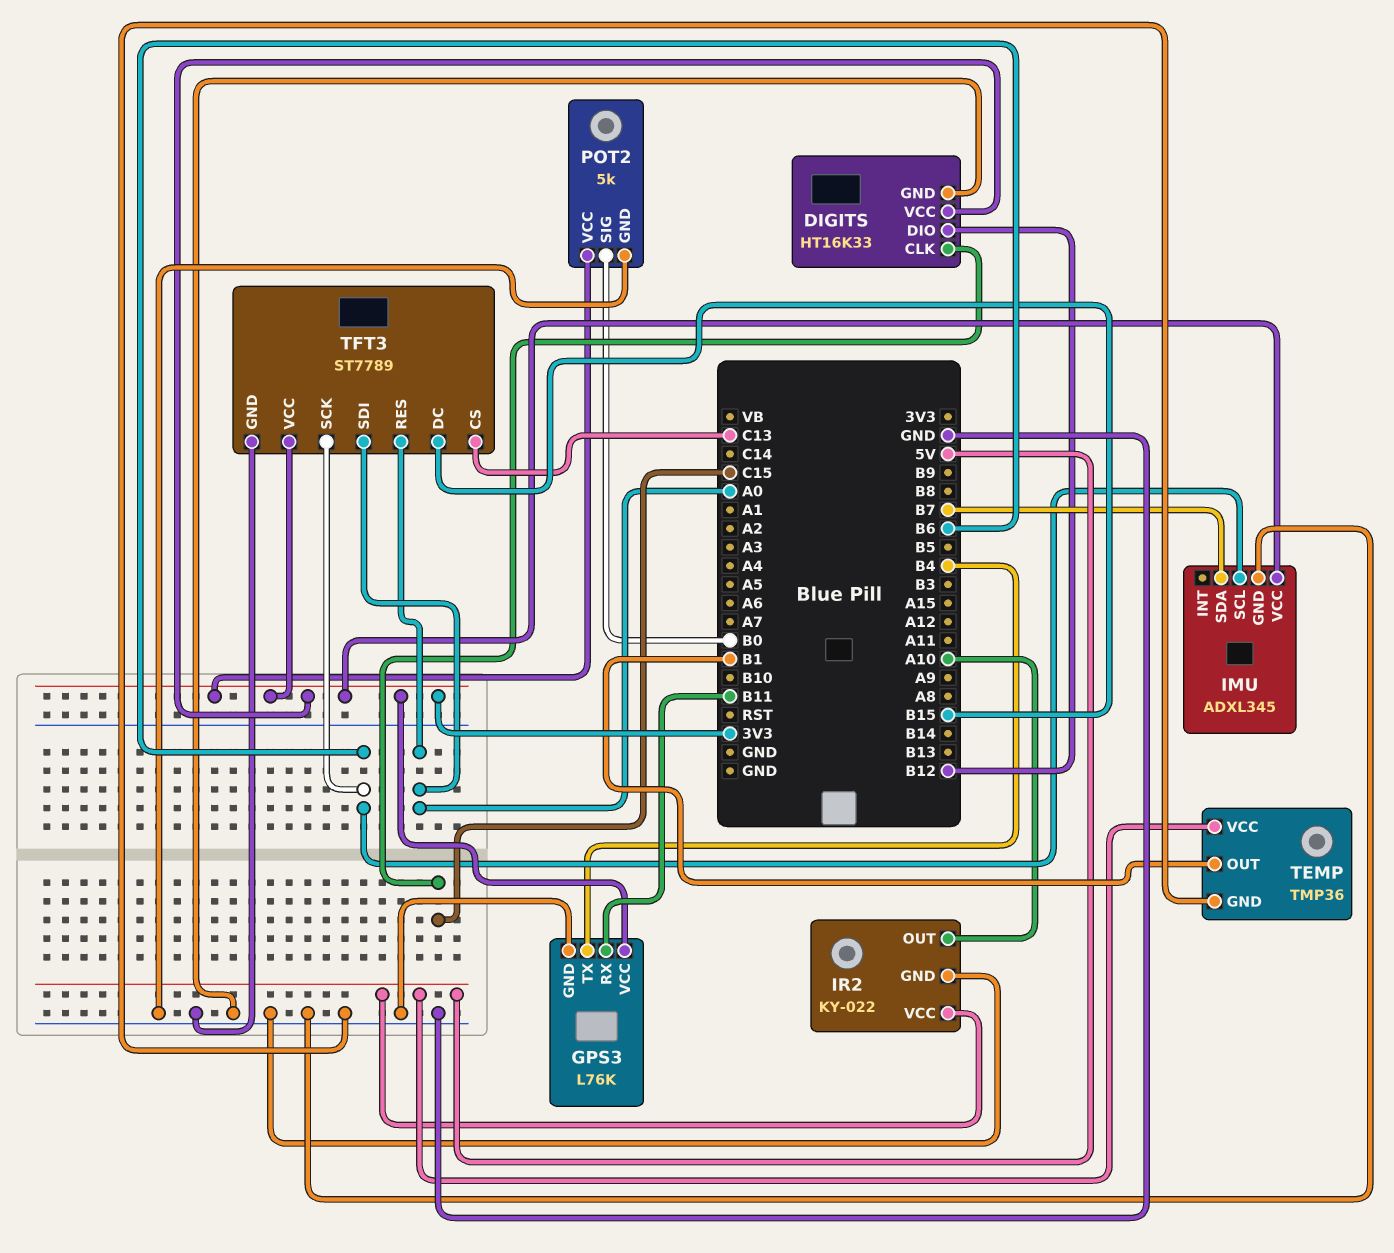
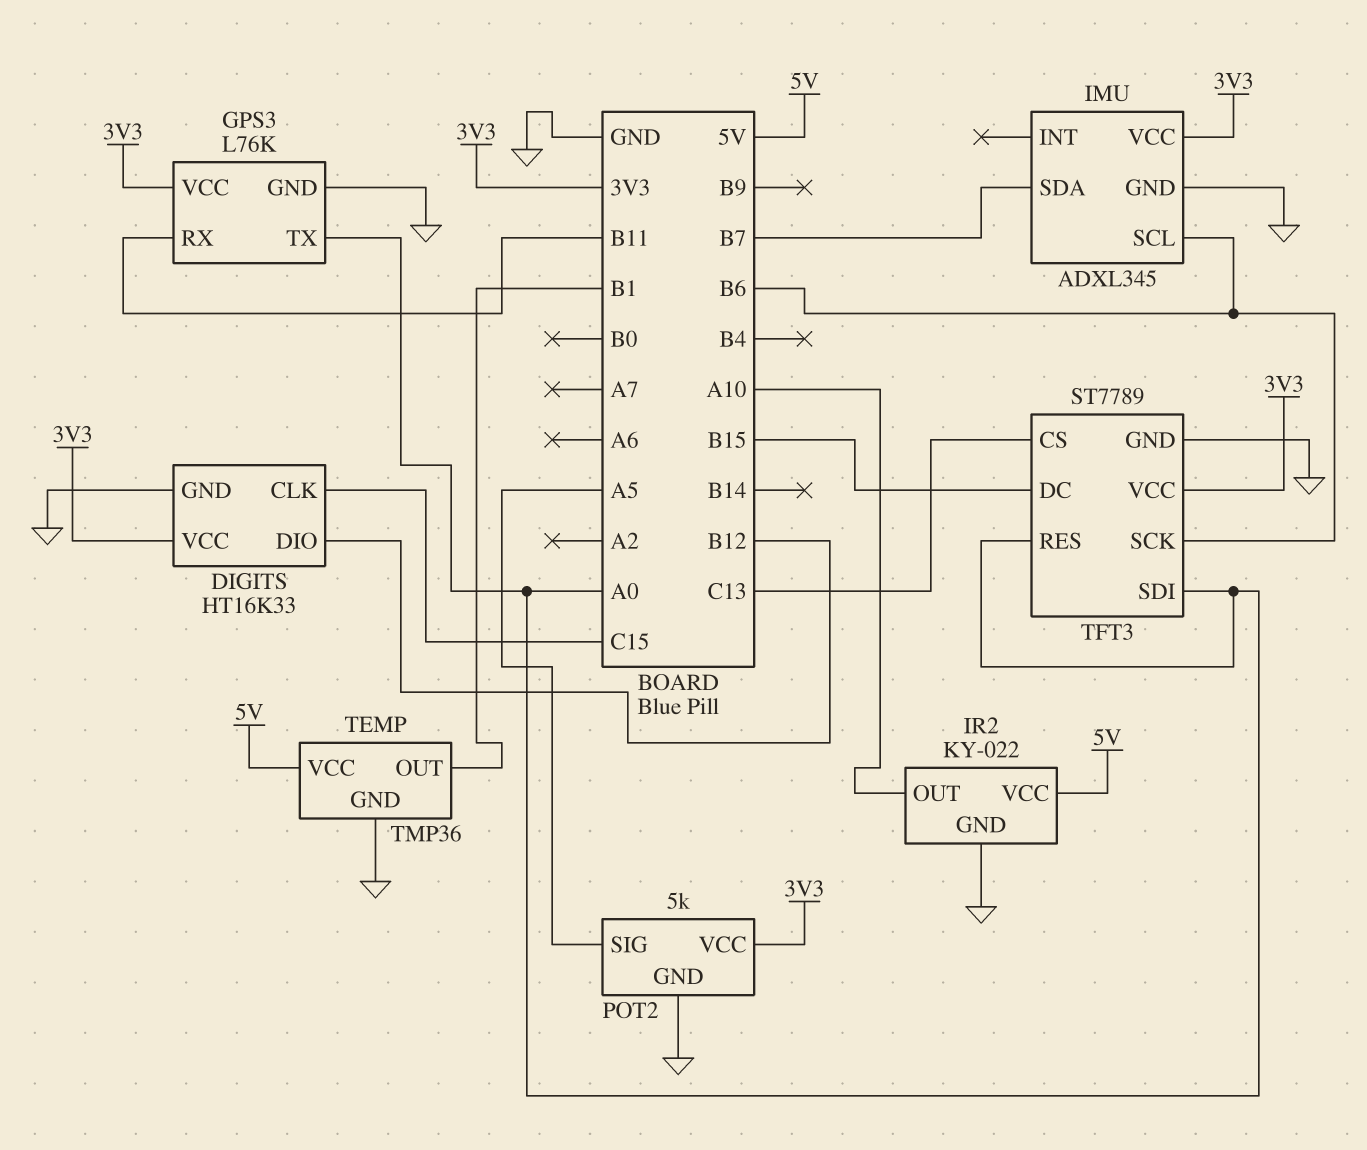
GPS3 pin TX: B4 -> A0
POT2 pin SIG: B0 -> A5

